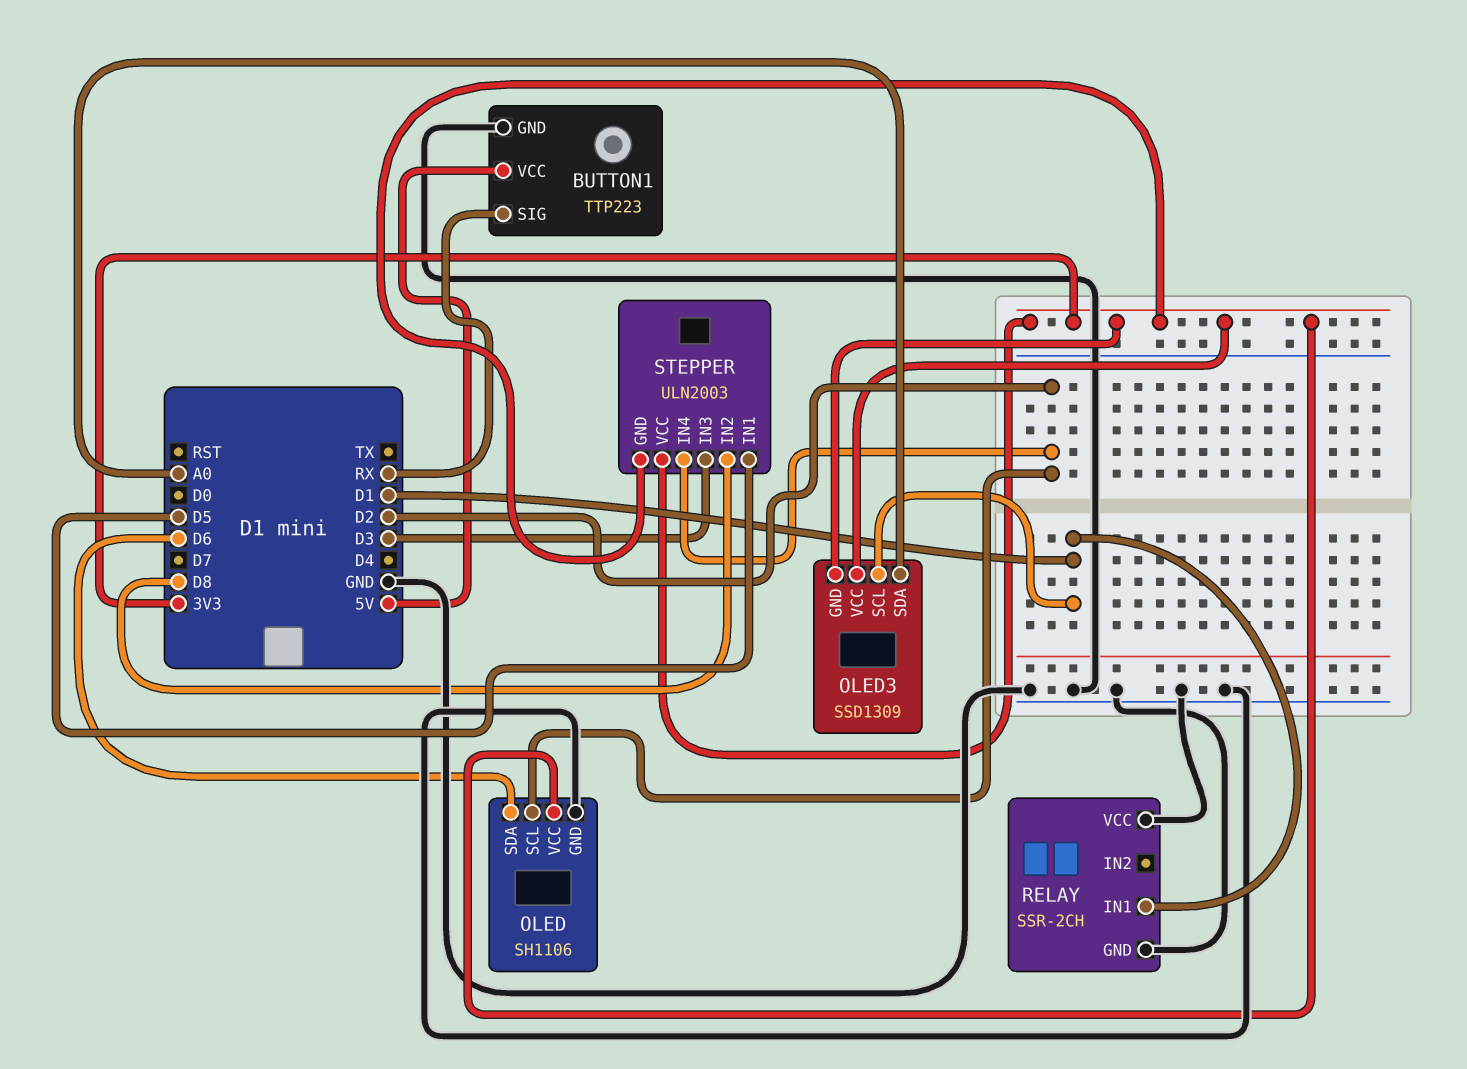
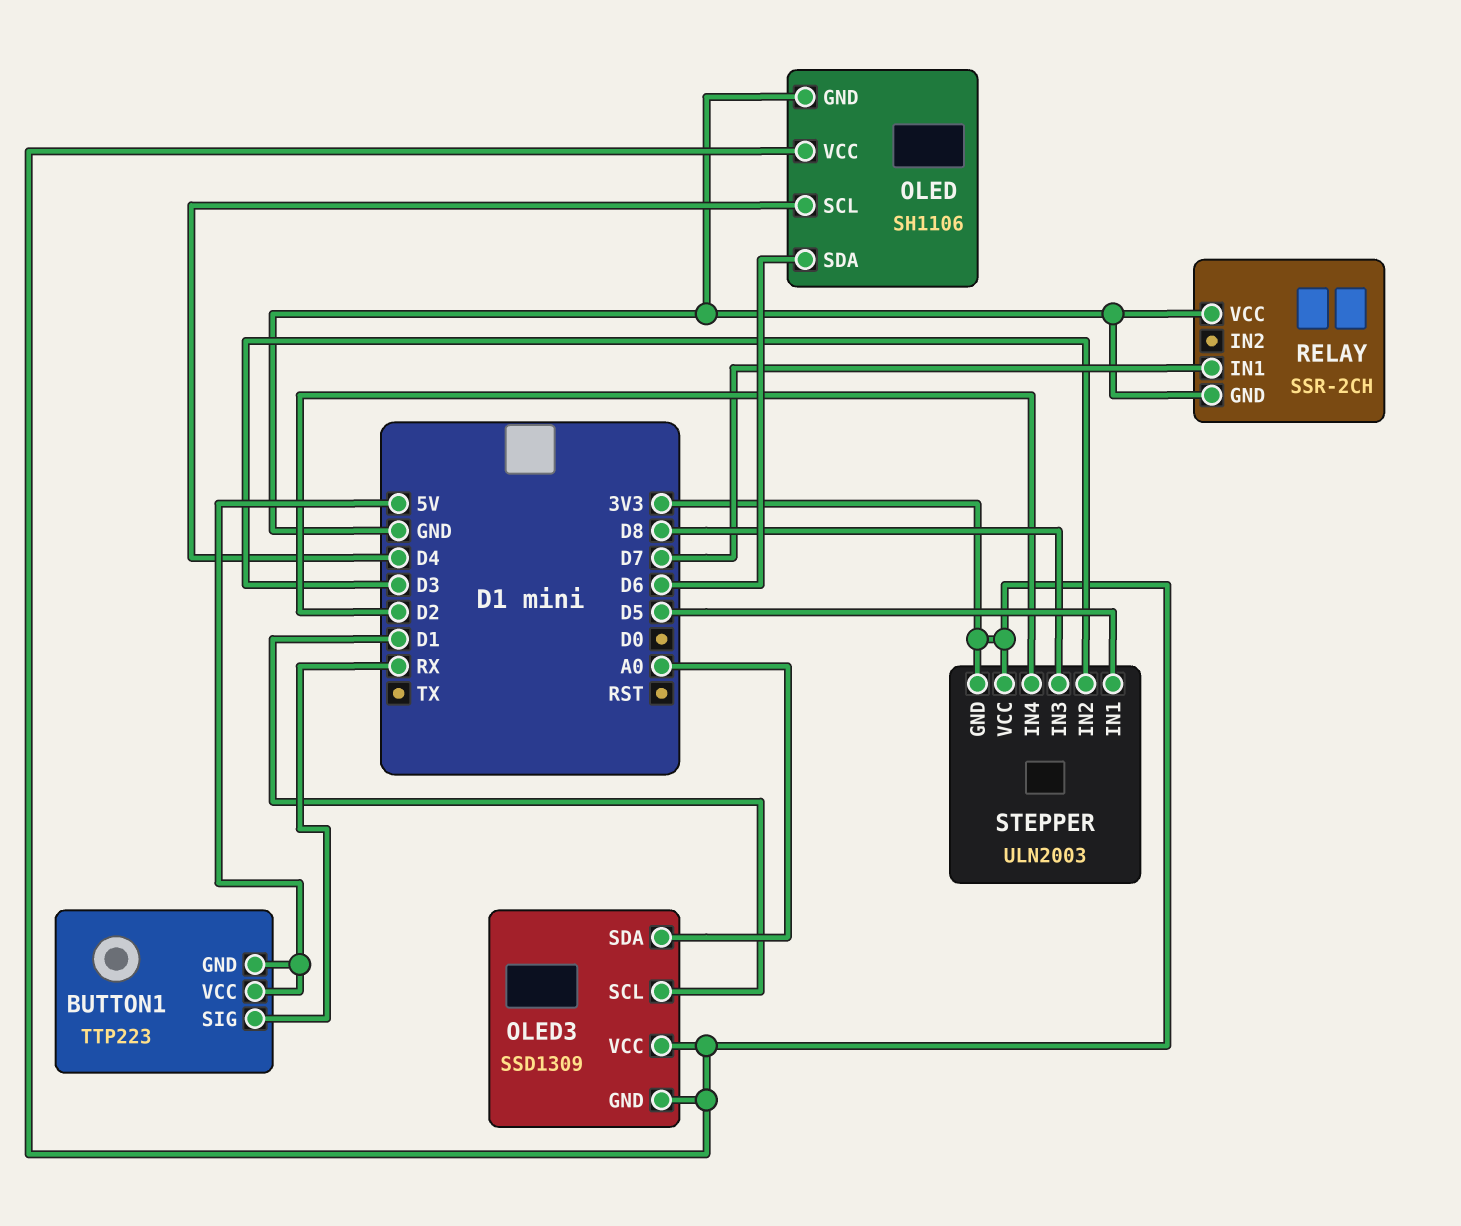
BUTTON1 pin GND: GND -> 5V
OLED pin SCL: D2 -> D4
RELAY pin IN1: D1 -> D7
STEPPER pin IN2: D8 -> D3
STEPPER pin IN3: D3 -> D8

